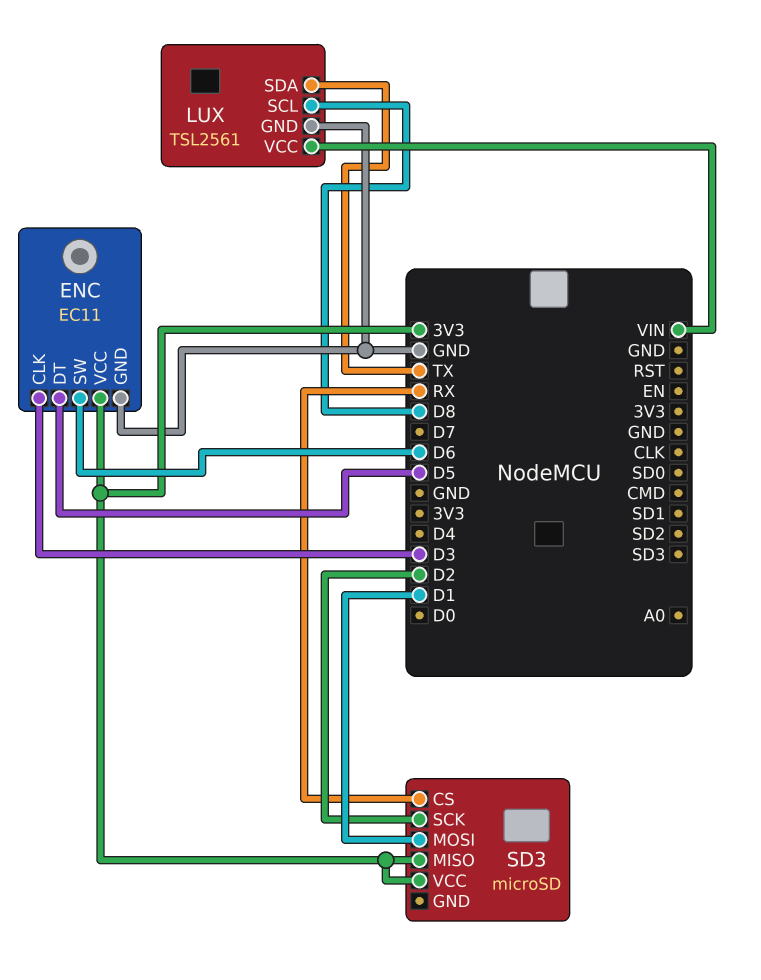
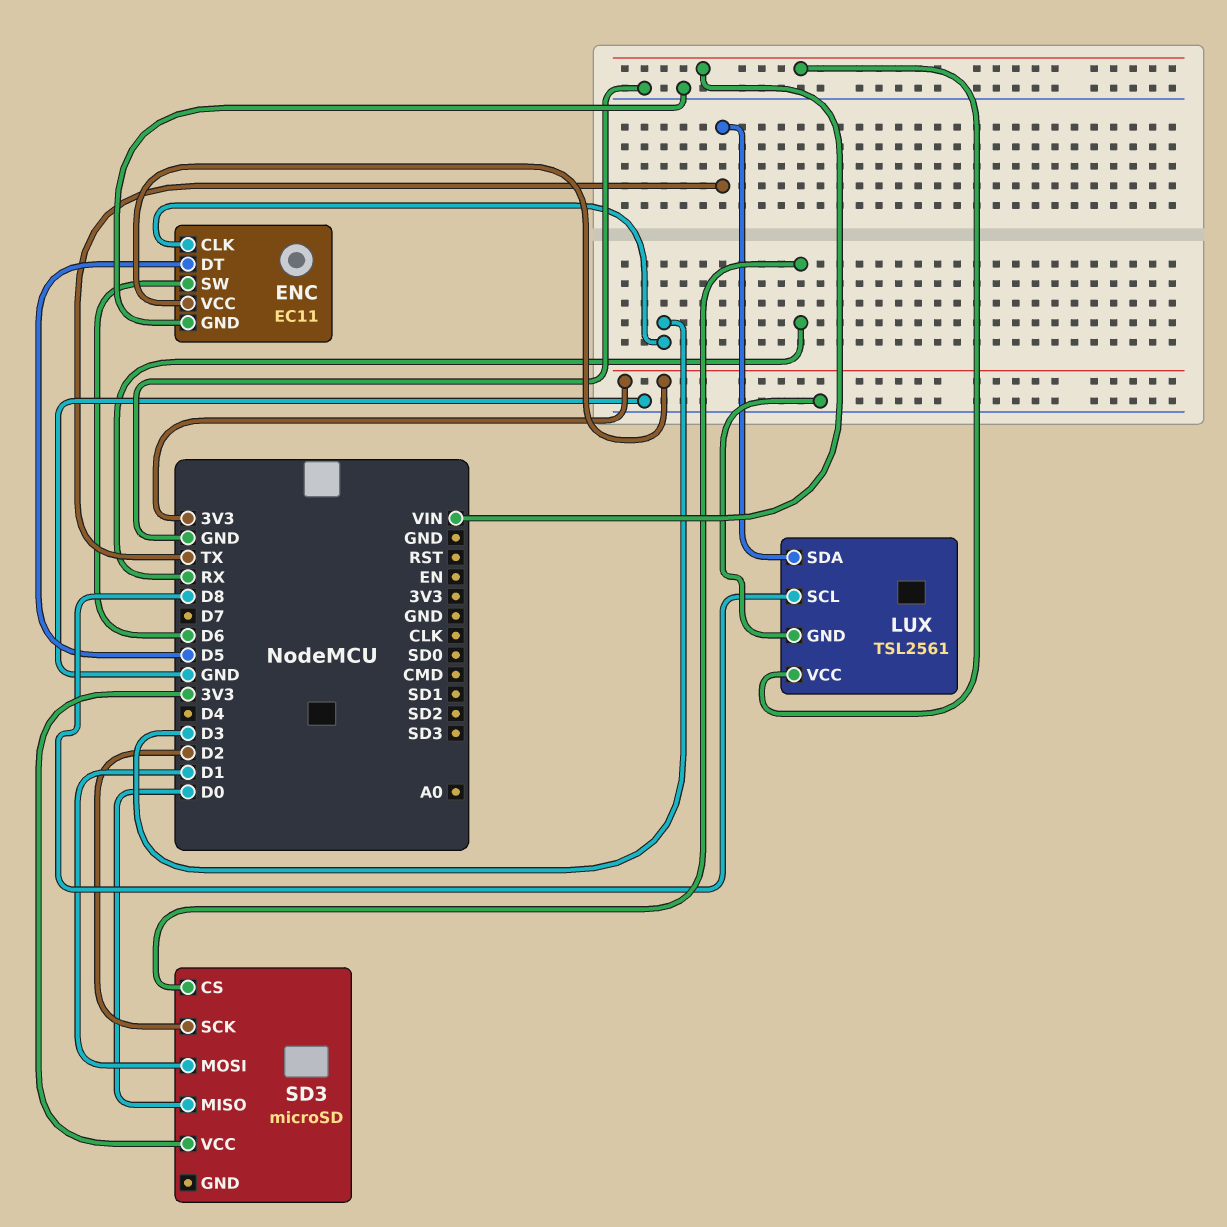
SD3 pin MISO: 3V3 -> D0

